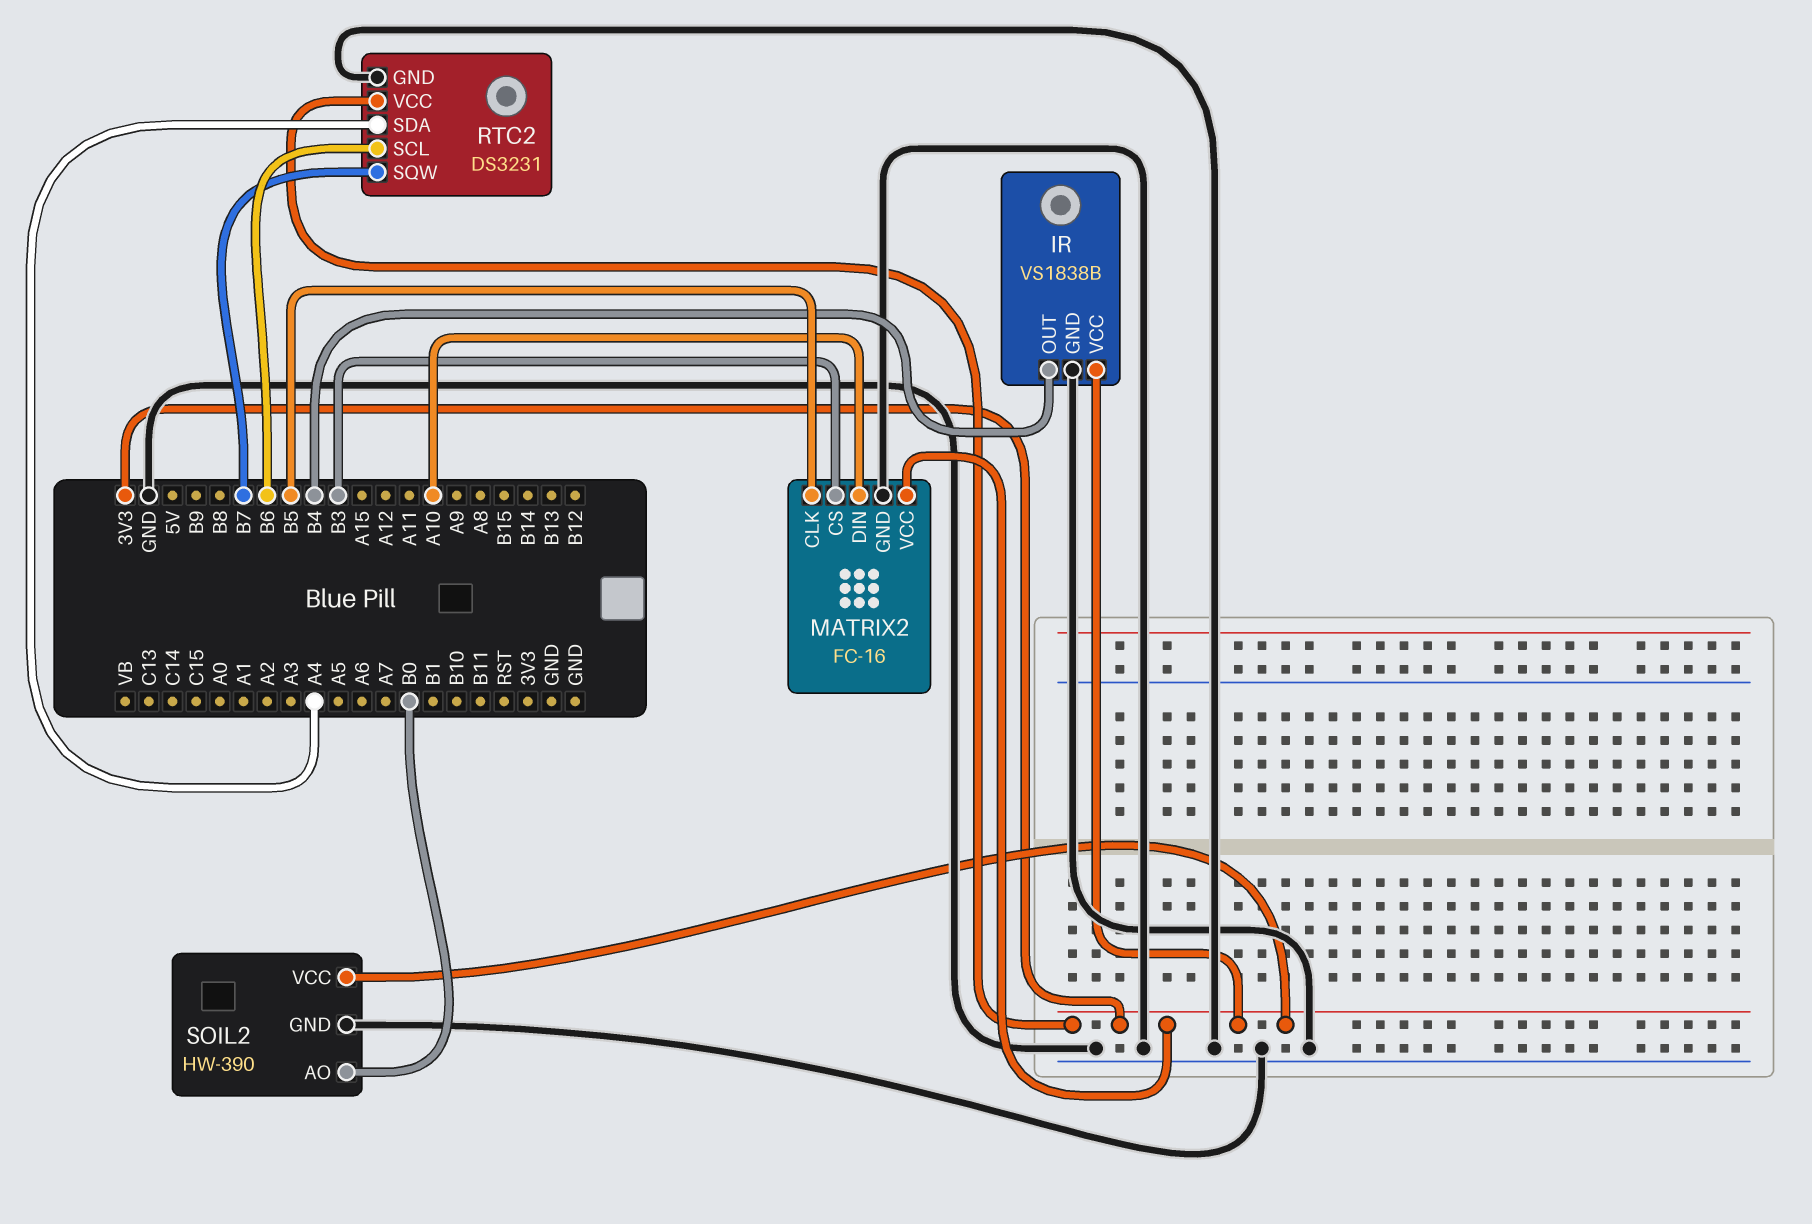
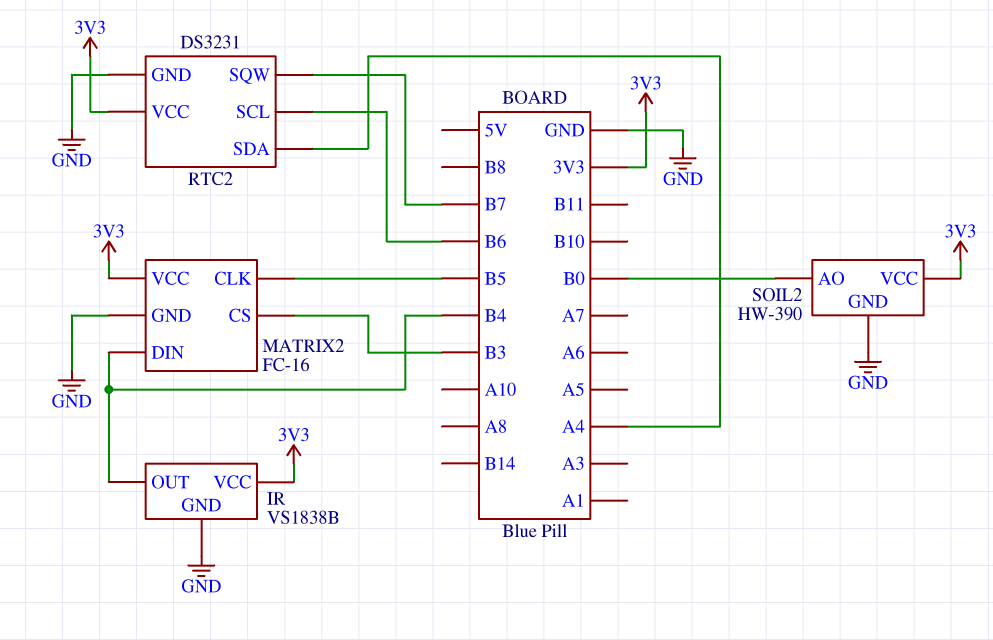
MATRIX2 pin DIN: A10 -> B4

